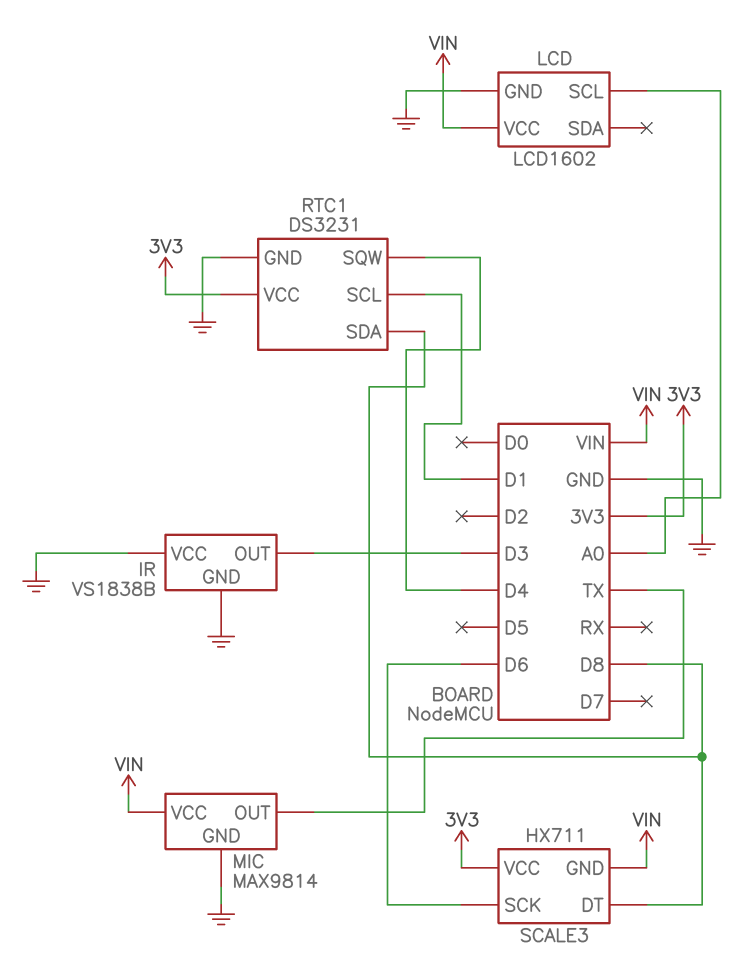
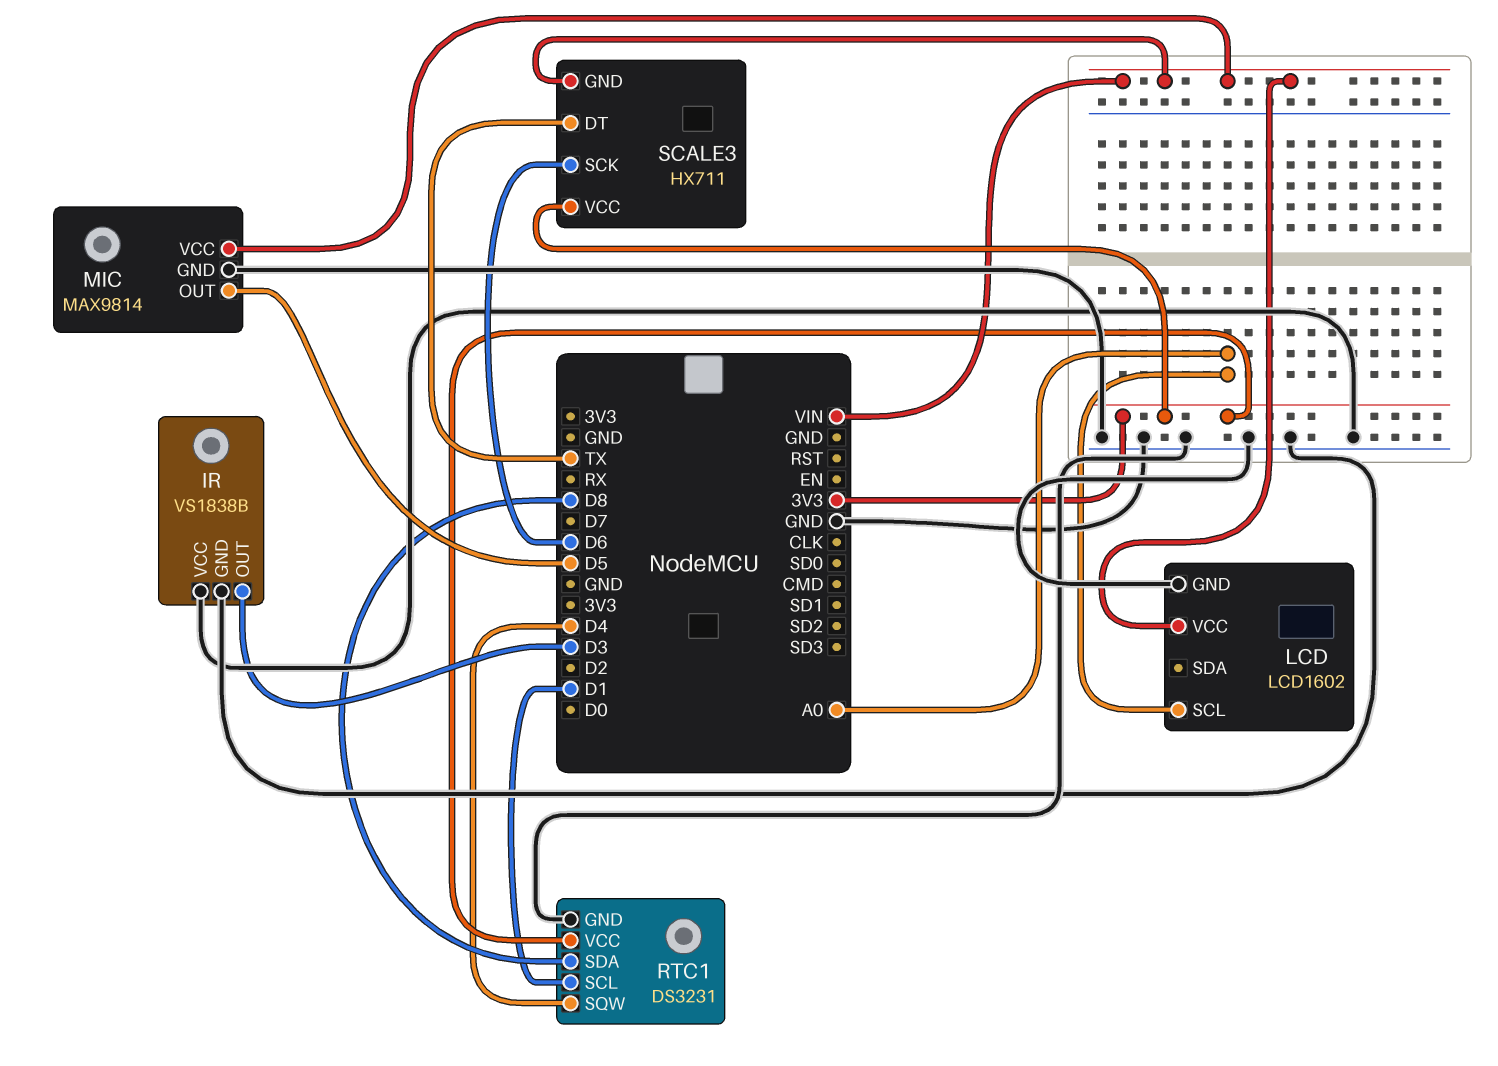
MIC pin OUT: TX -> D5
SCALE3 pin DT: D8 -> TX

